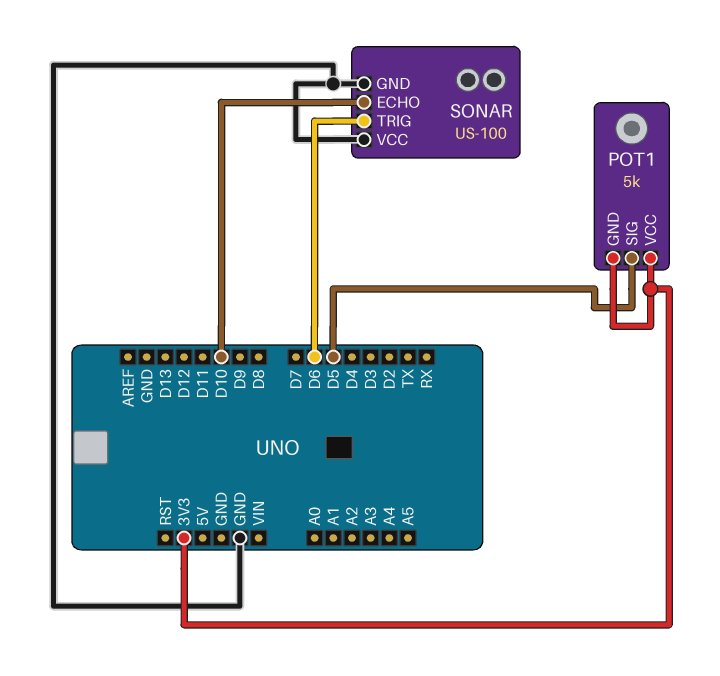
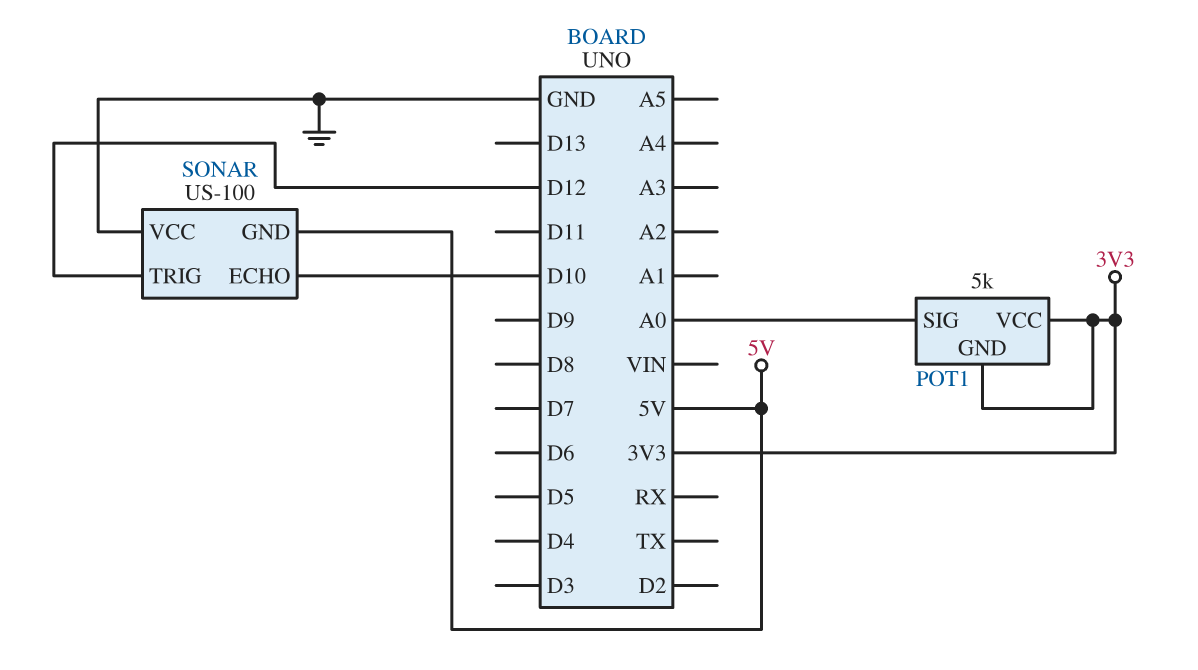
POT1 pin SIG: D5 -> A0
SONAR pin GND: GND -> 5V
SONAR pin TRIG: D6 -> D12

